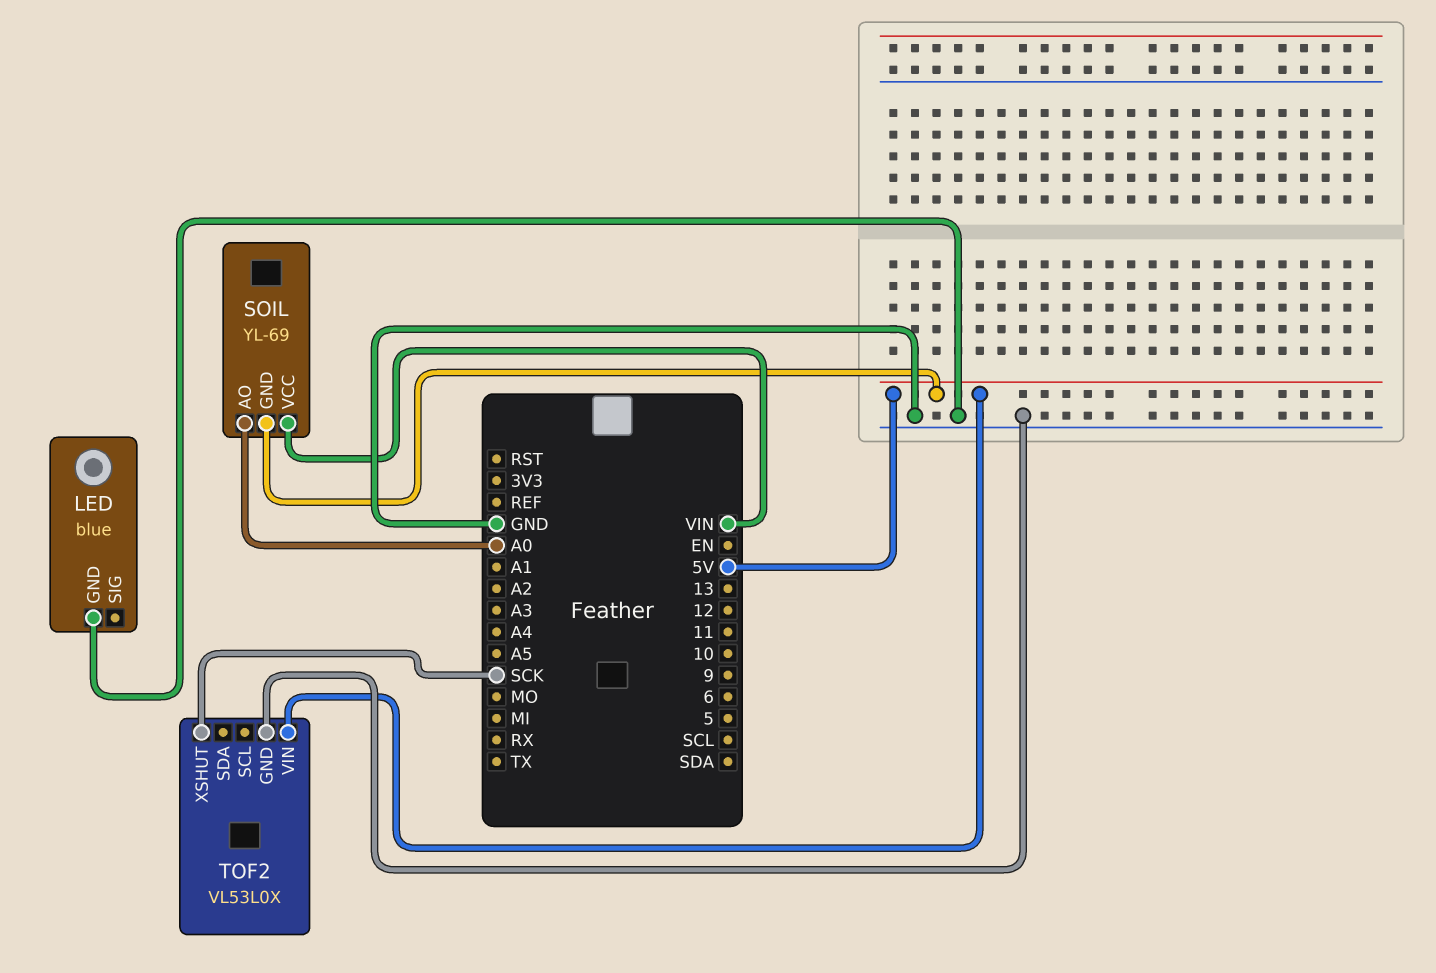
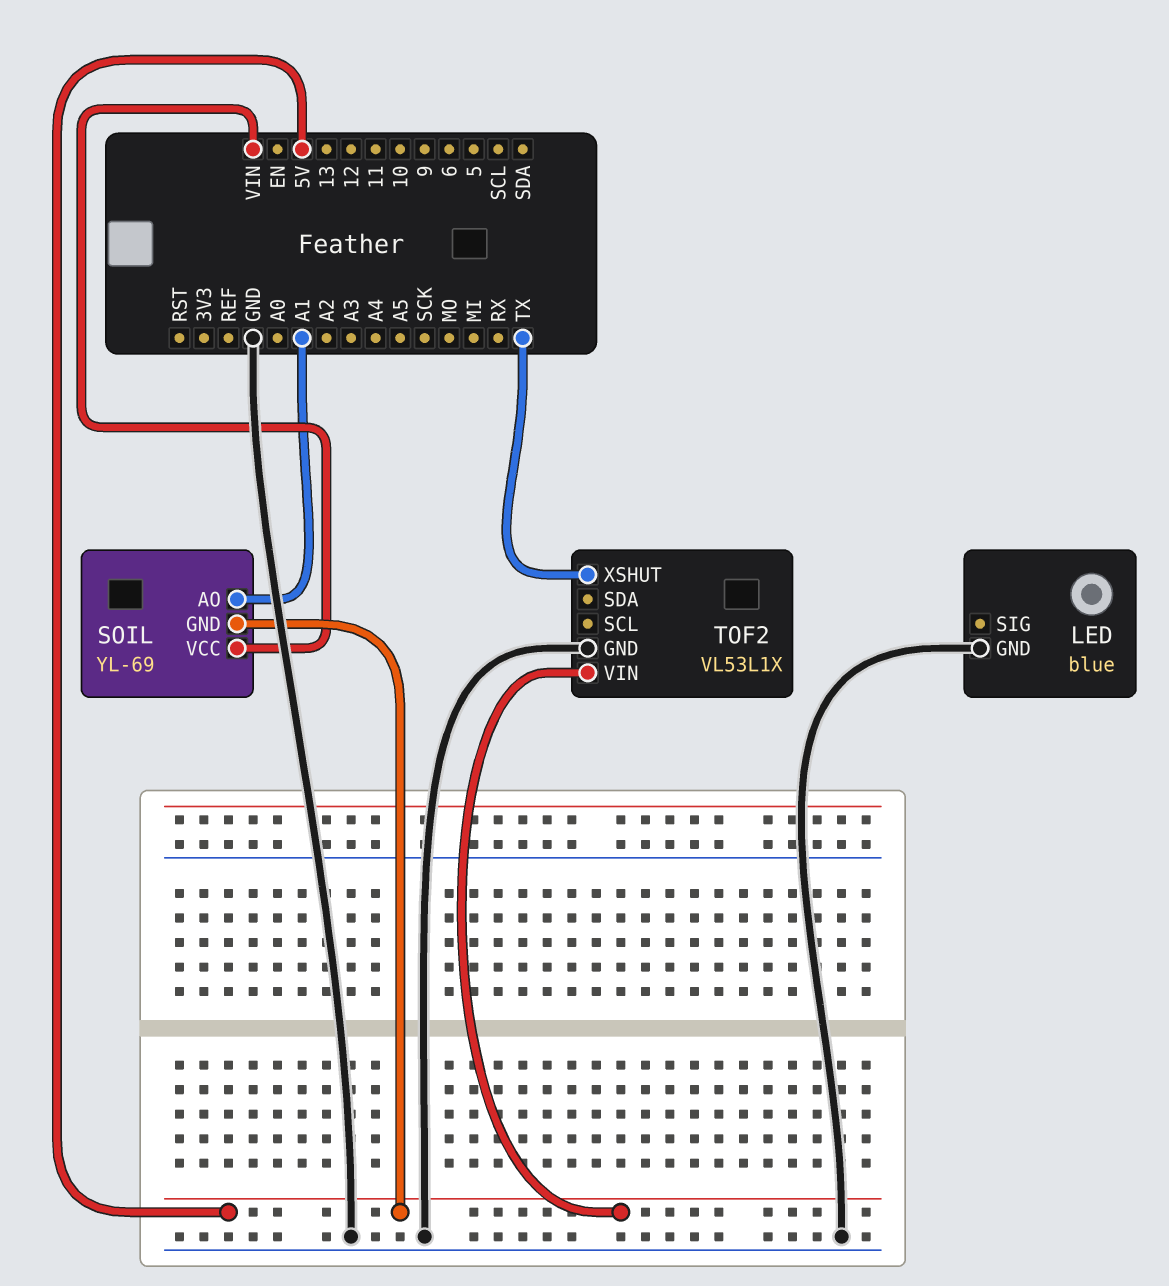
SOIL pin AO: A0 -> A1
TOF2: VL53L0X -> VL53L1X
TOF2 pin XSHUT: SCK -> TX

